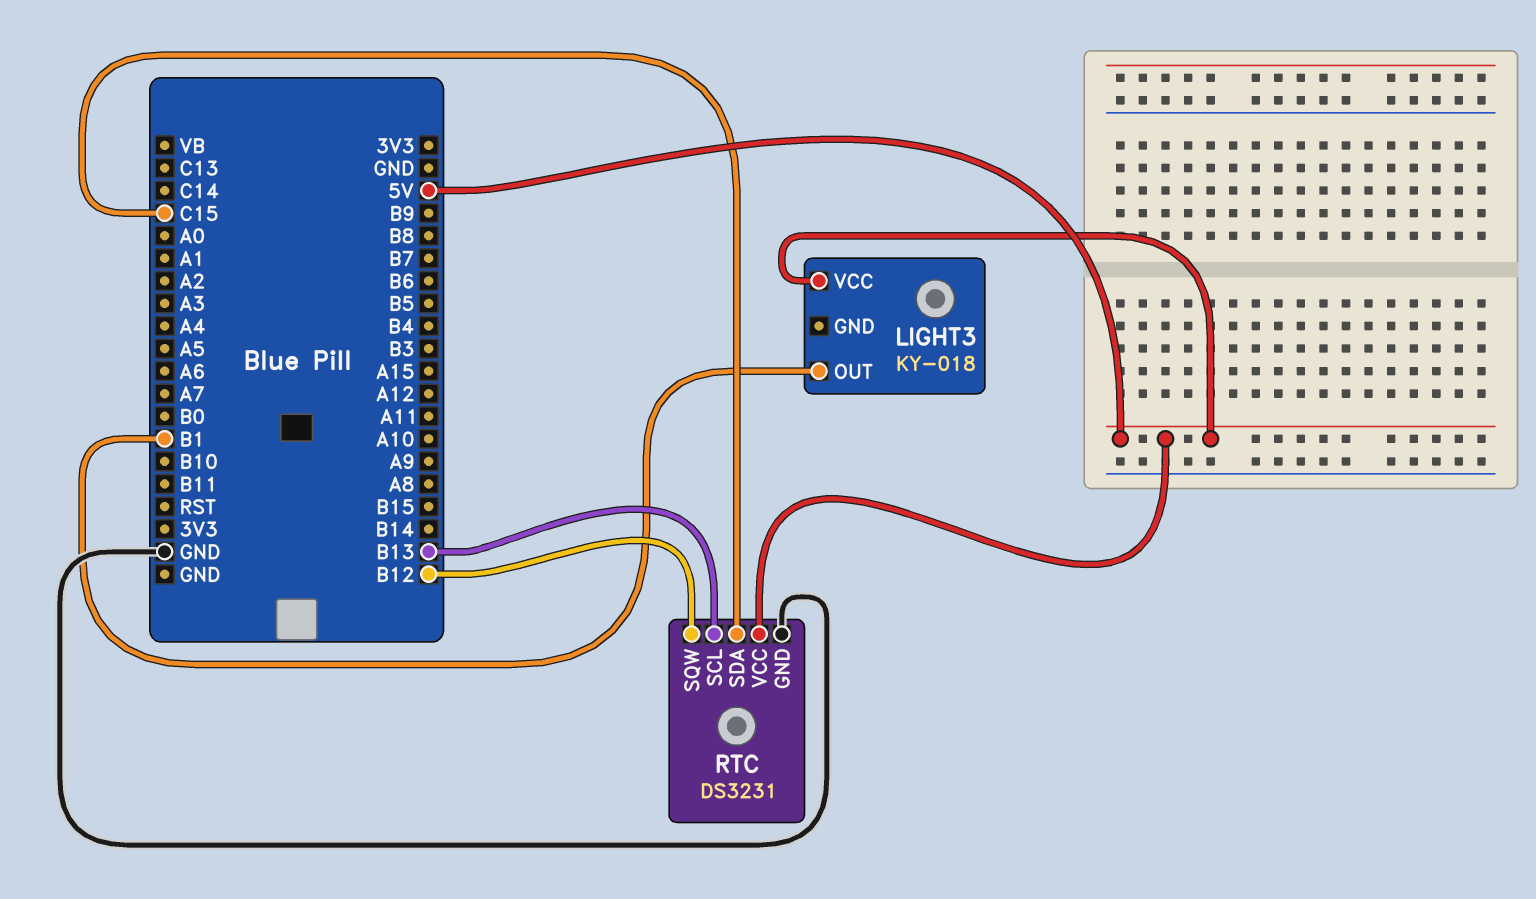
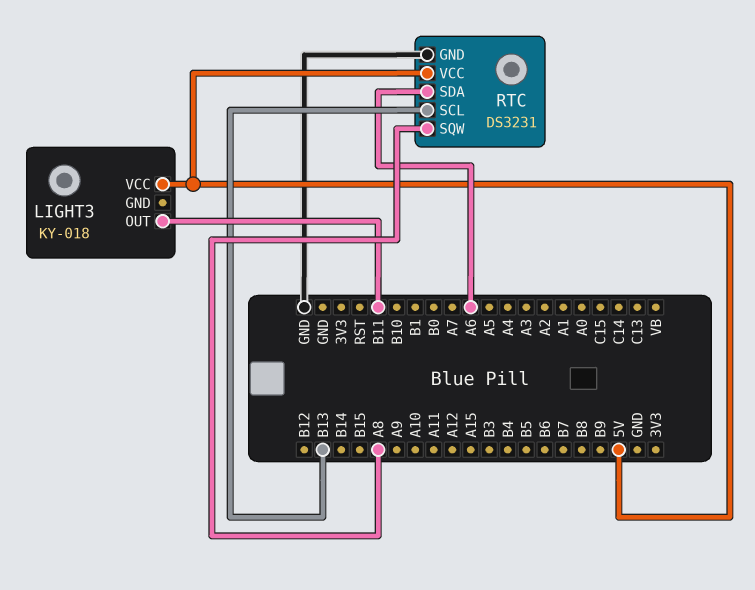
LIGHT3 pin OUT: B1 -> B11
RTC pin SDA: C15 -> A6
RTC pin SQW: B12 -> A8

